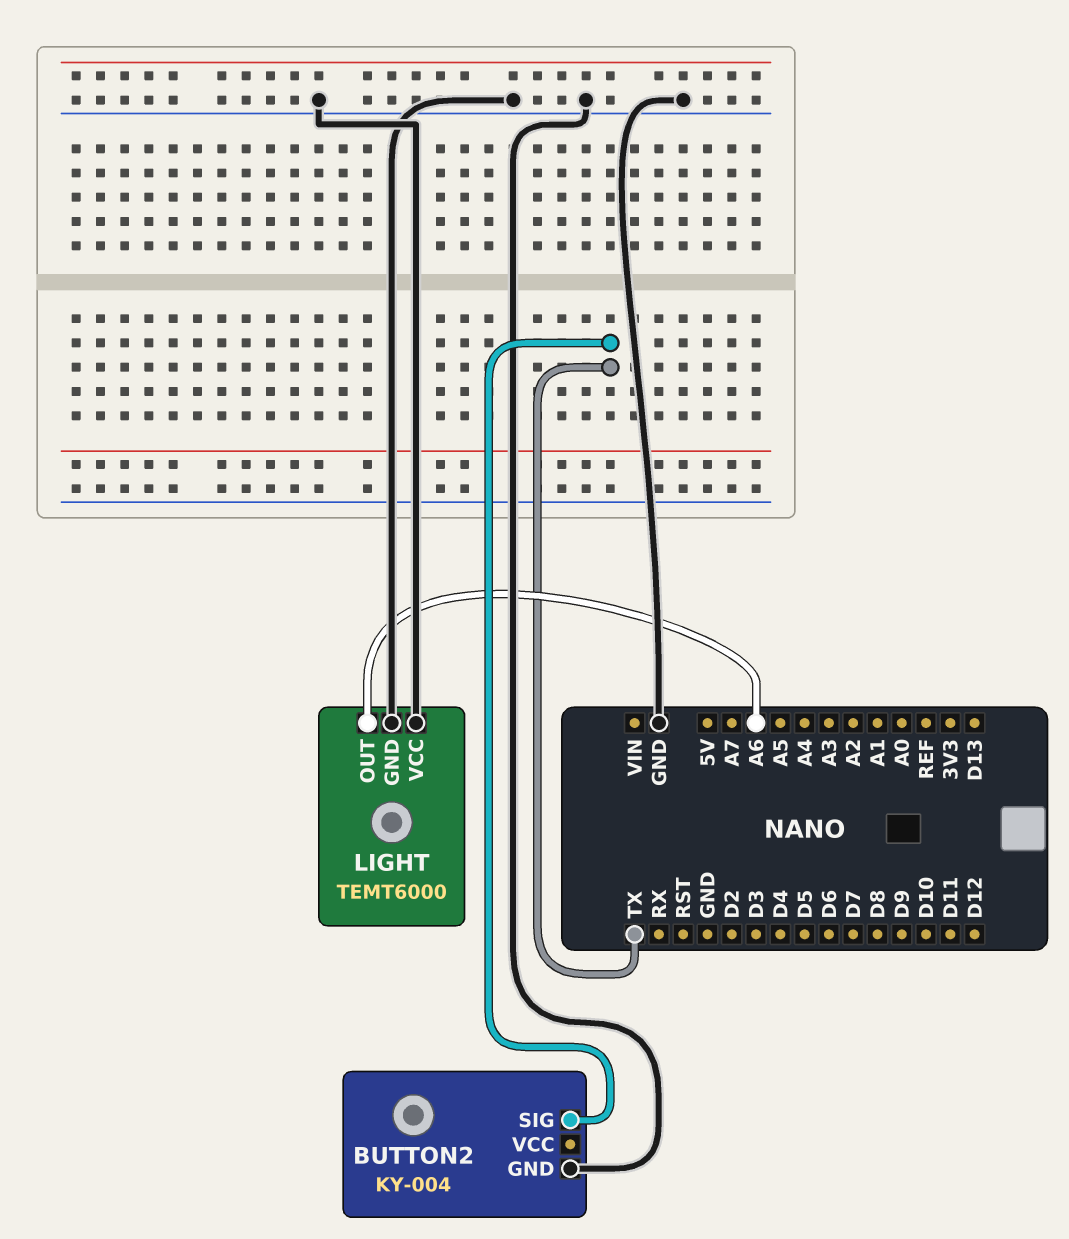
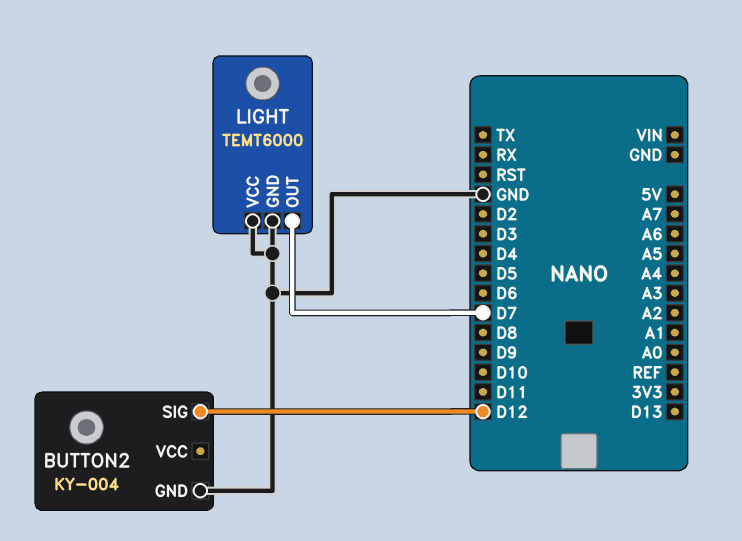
BUTTON2 pin SIG: TX -> D12
LIGHT pin OUT: A6 -> D7

